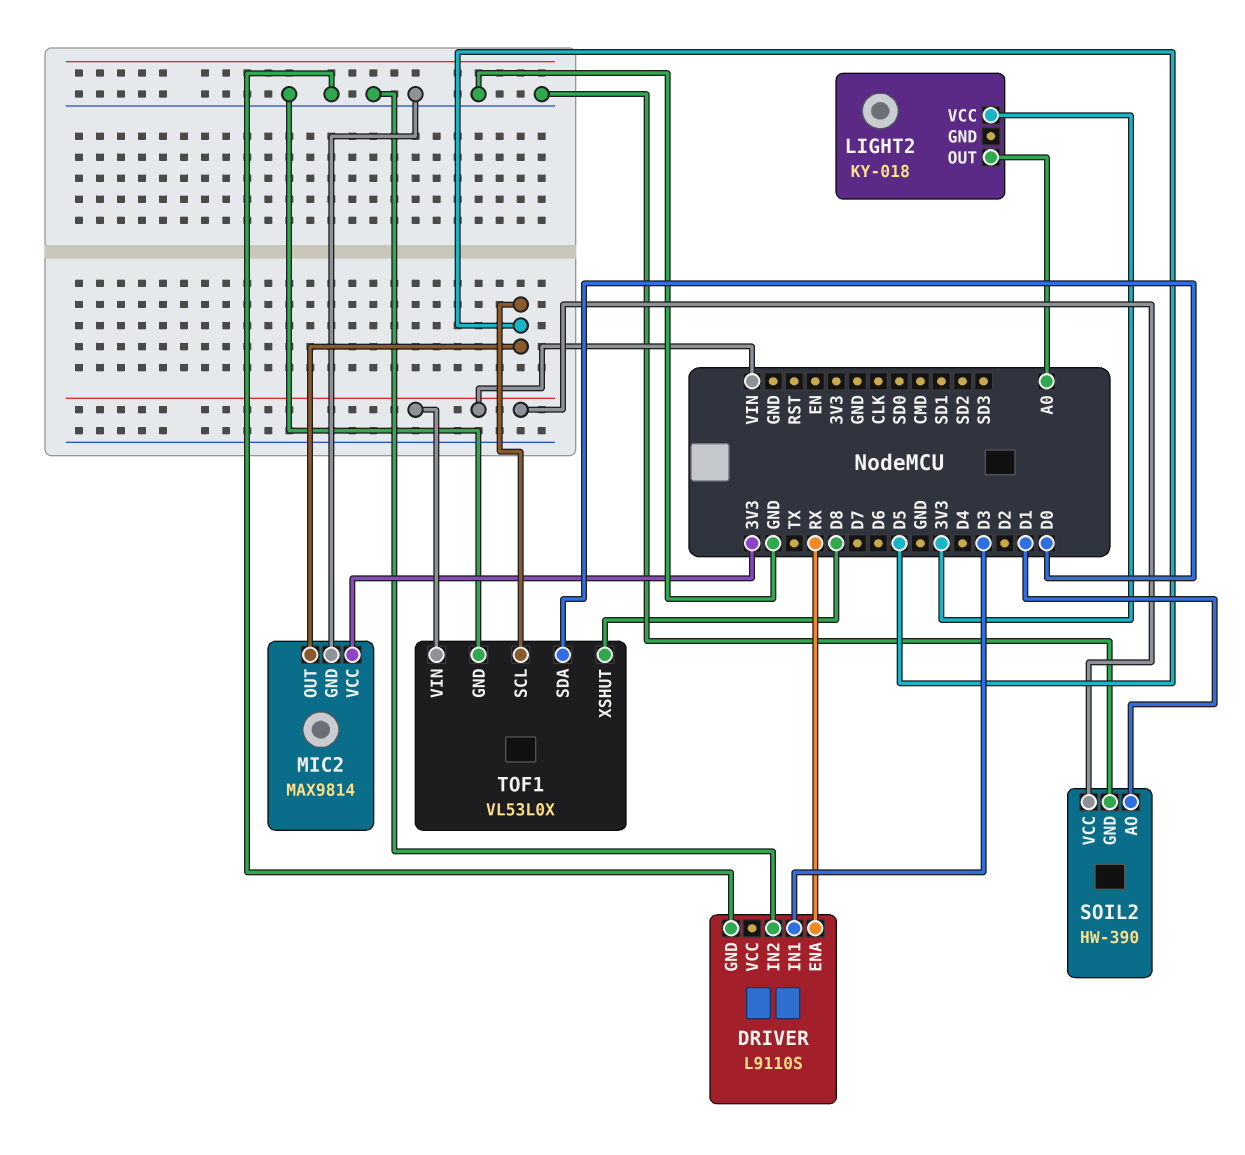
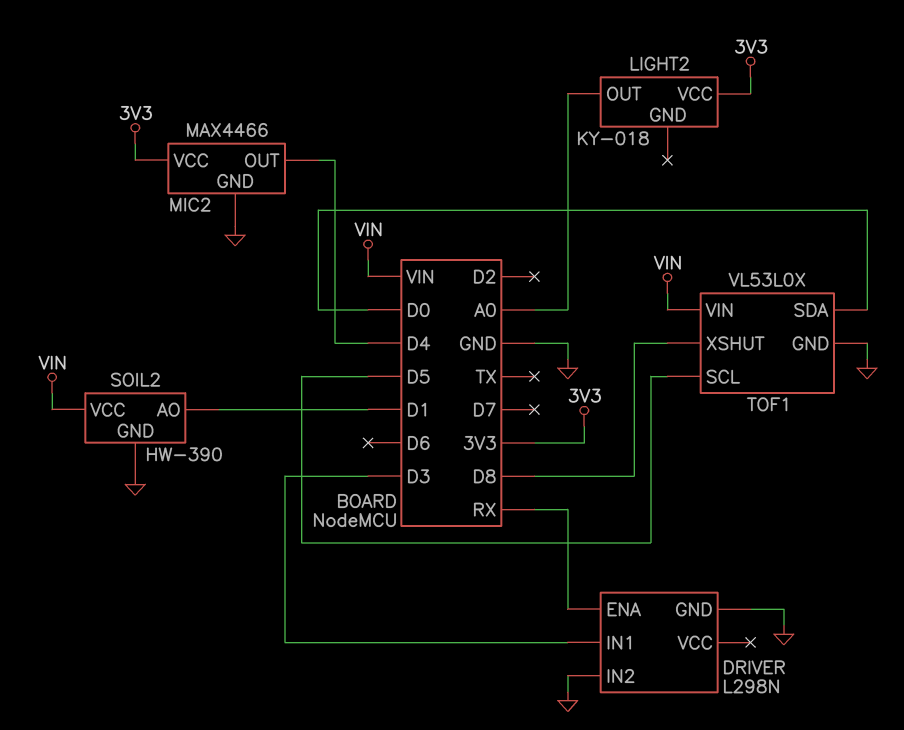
DRIVER: L9110S -> L298N
MIC2: MAX9814 -> MAX4466
MIC2 pin OUT: D5 -> D4

